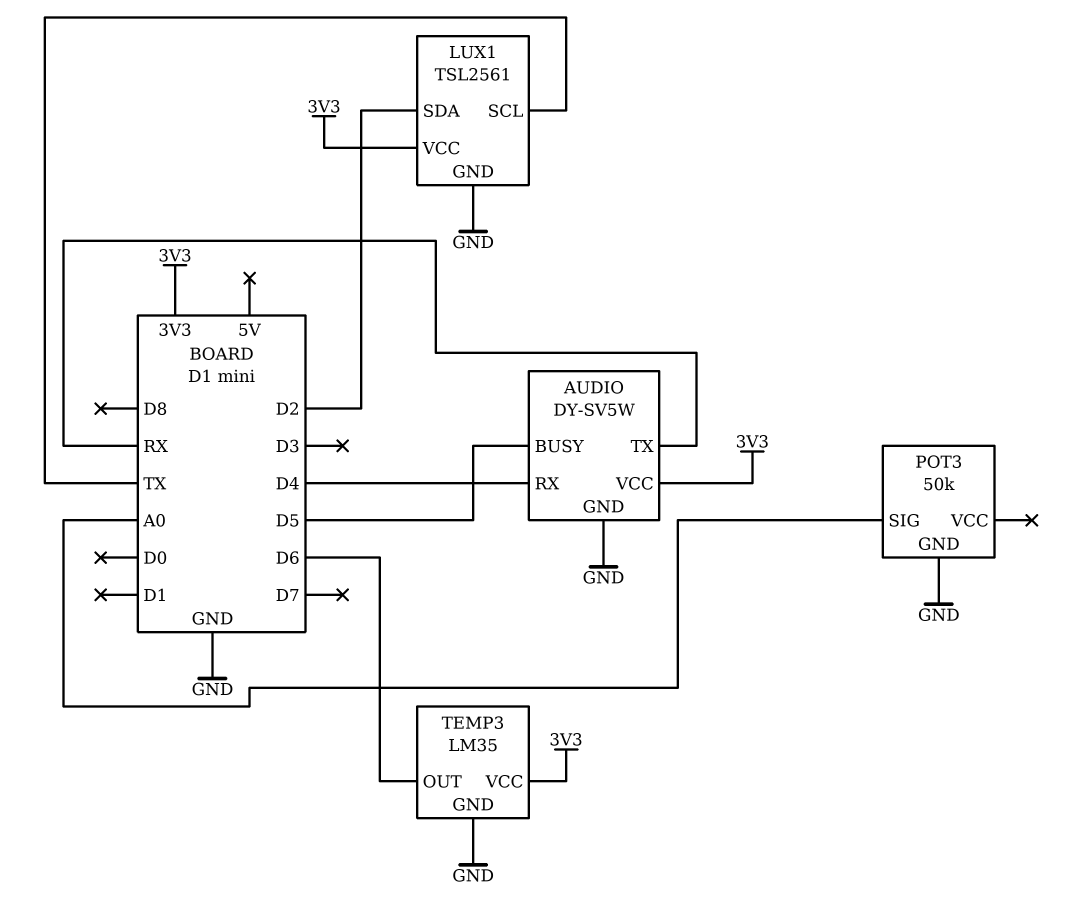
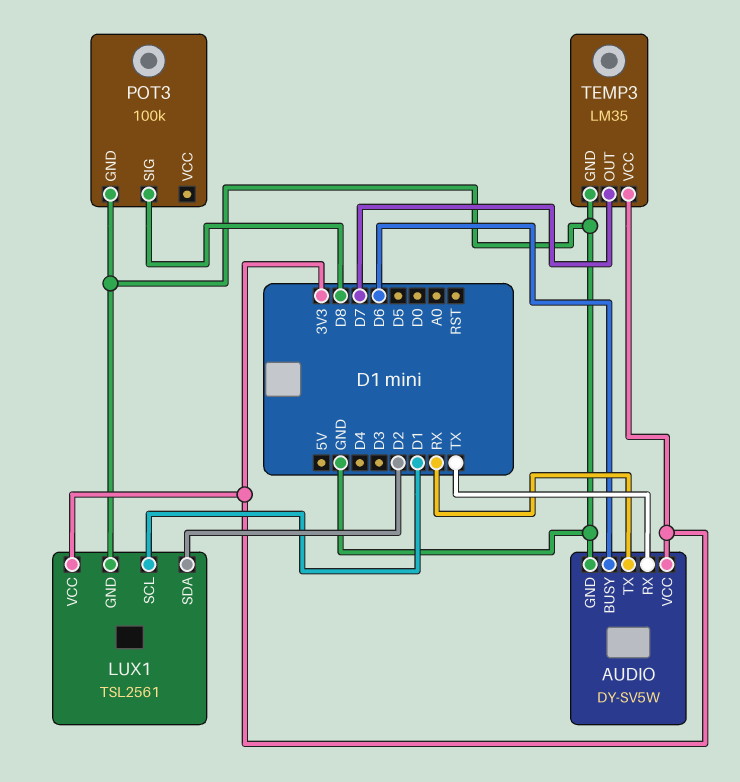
AUDIO pin BUSY: D5 -> D6
AUDIO pin RX: D4 -> TX
LUX1 pin SCL: TX -> D1
POT3: 50k -> 100k
POT3 pin SIG: A0 -> D8
TEMP3 pin OUT: D6 -> D7

